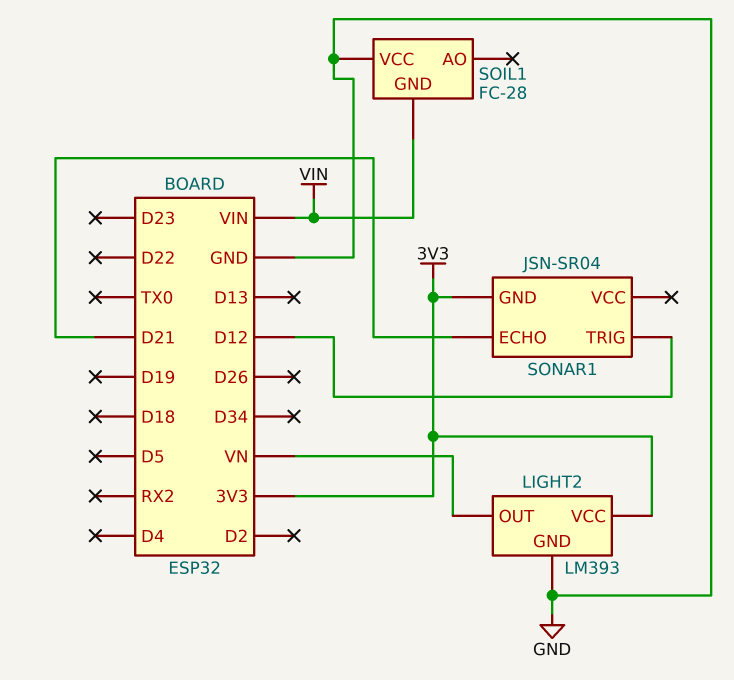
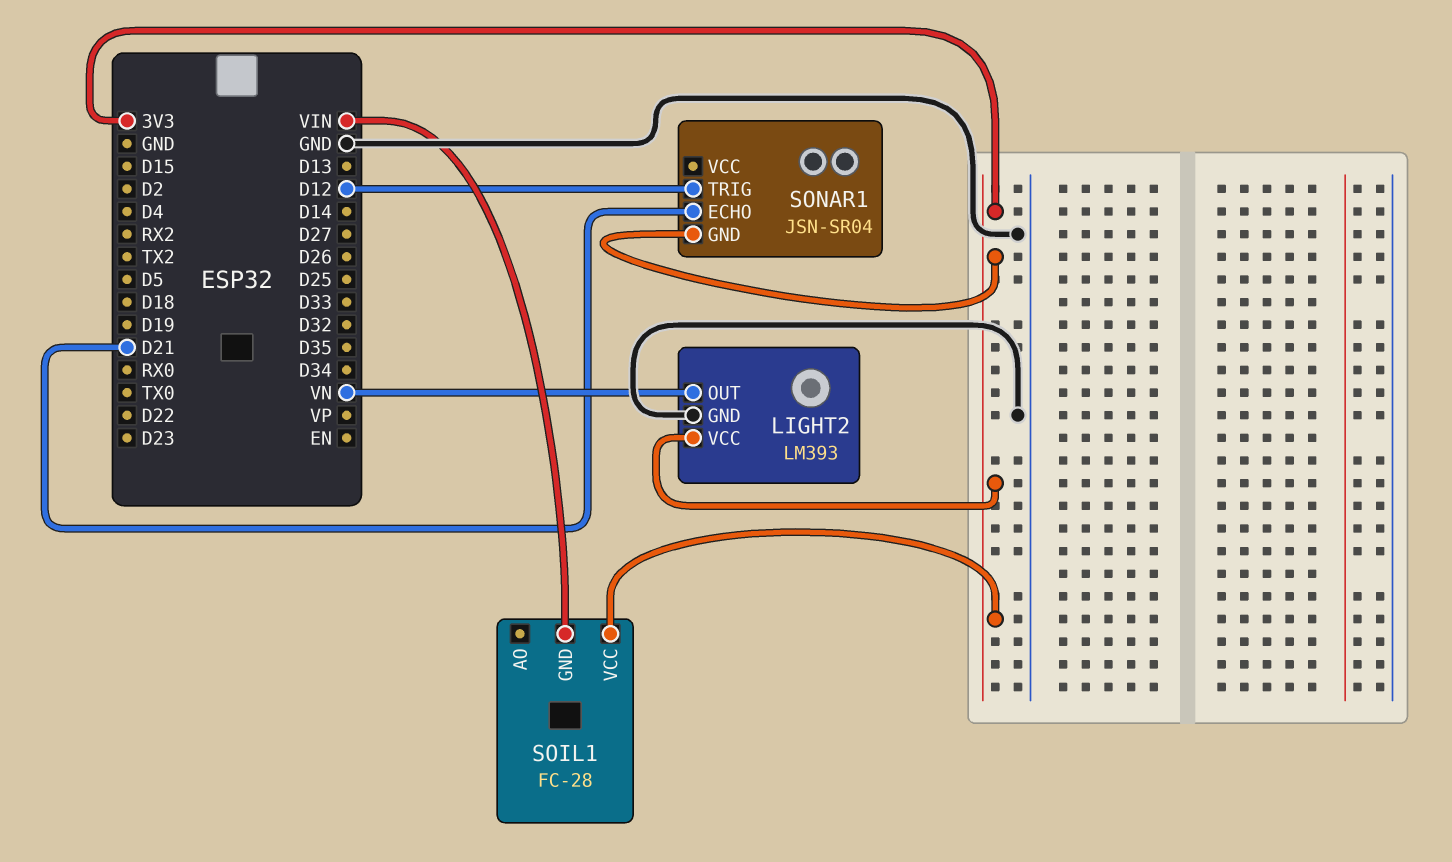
SOIL1 pin VCC: GND -> 3V3

